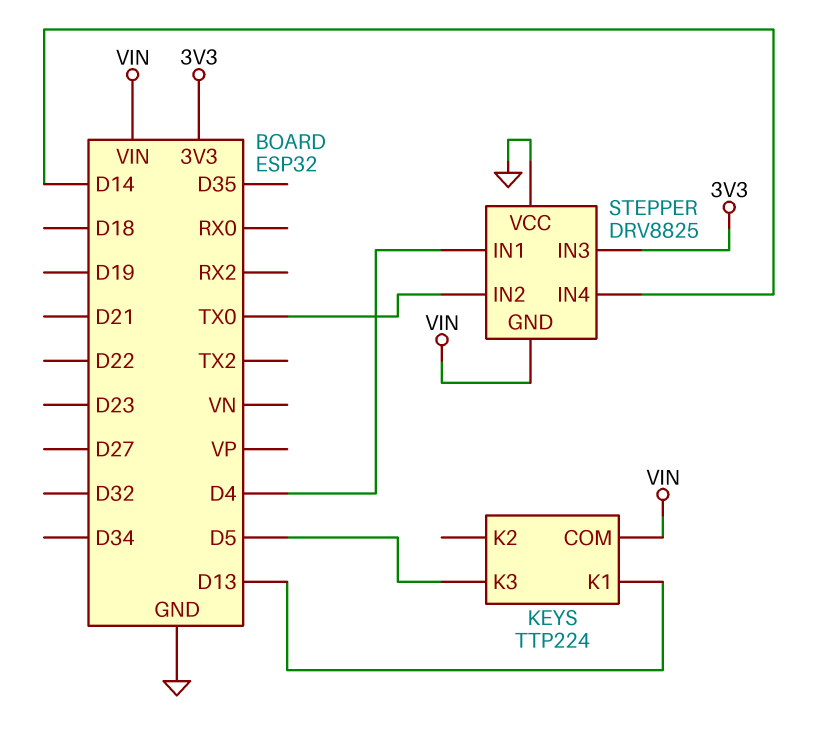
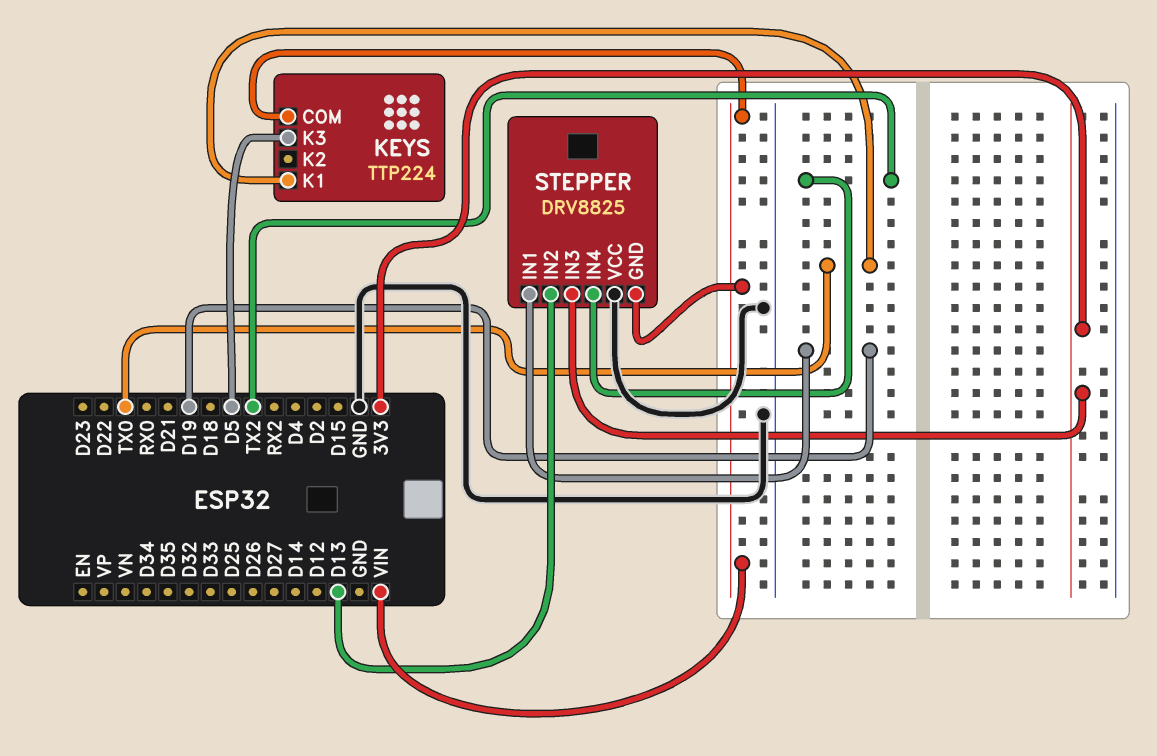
KEYS pin K1: D13 -> TX0
STEPPER pin IN1: D4 -> D19
STEPPER pin IN2: TX0 -> D13
STEPPER pin IN4: D14 -> TX2

